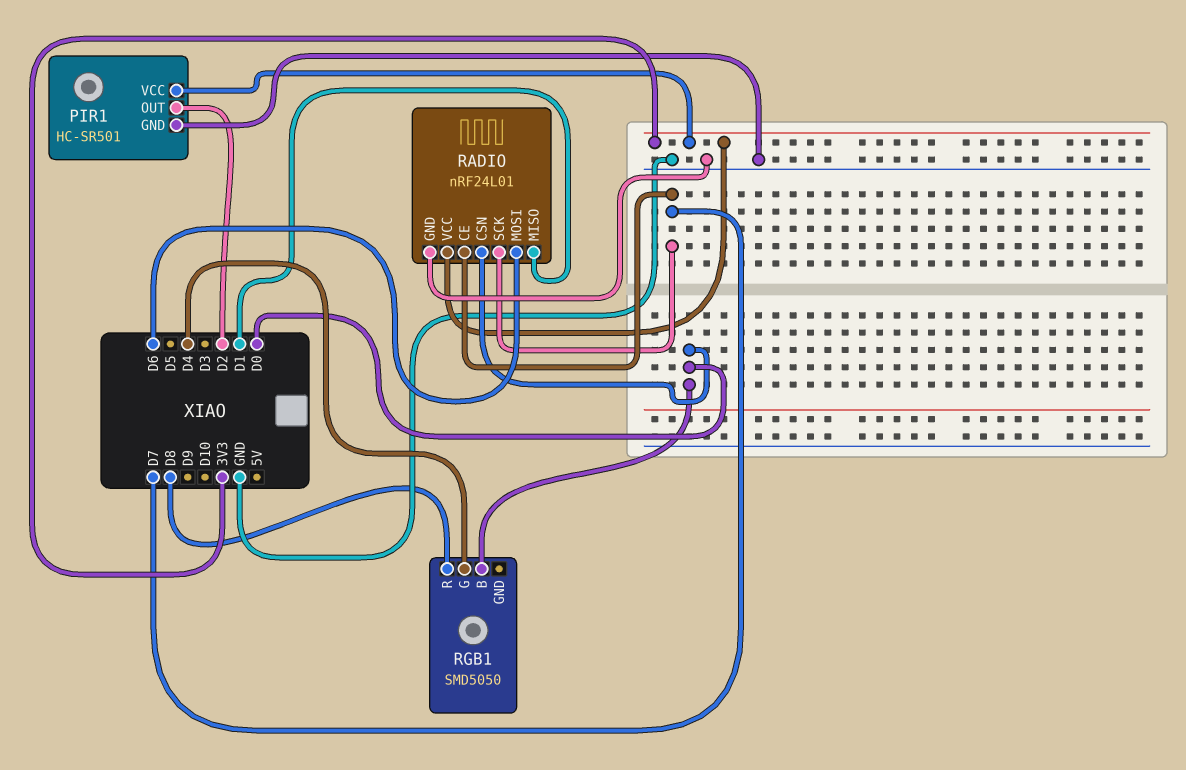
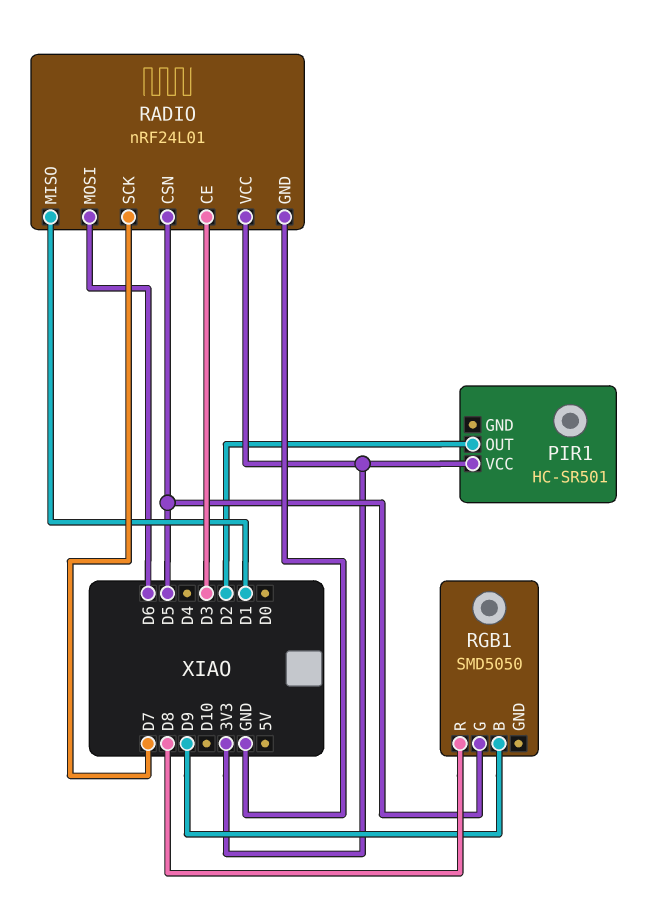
PIR1 pin GND: GND -> none
RADIO pin CE: D7 -> D3
RADIO pin CSN: D0 -> D5
RGB1 pin B: D0 -> D9
RGB1 pin G: D4 -> D5

